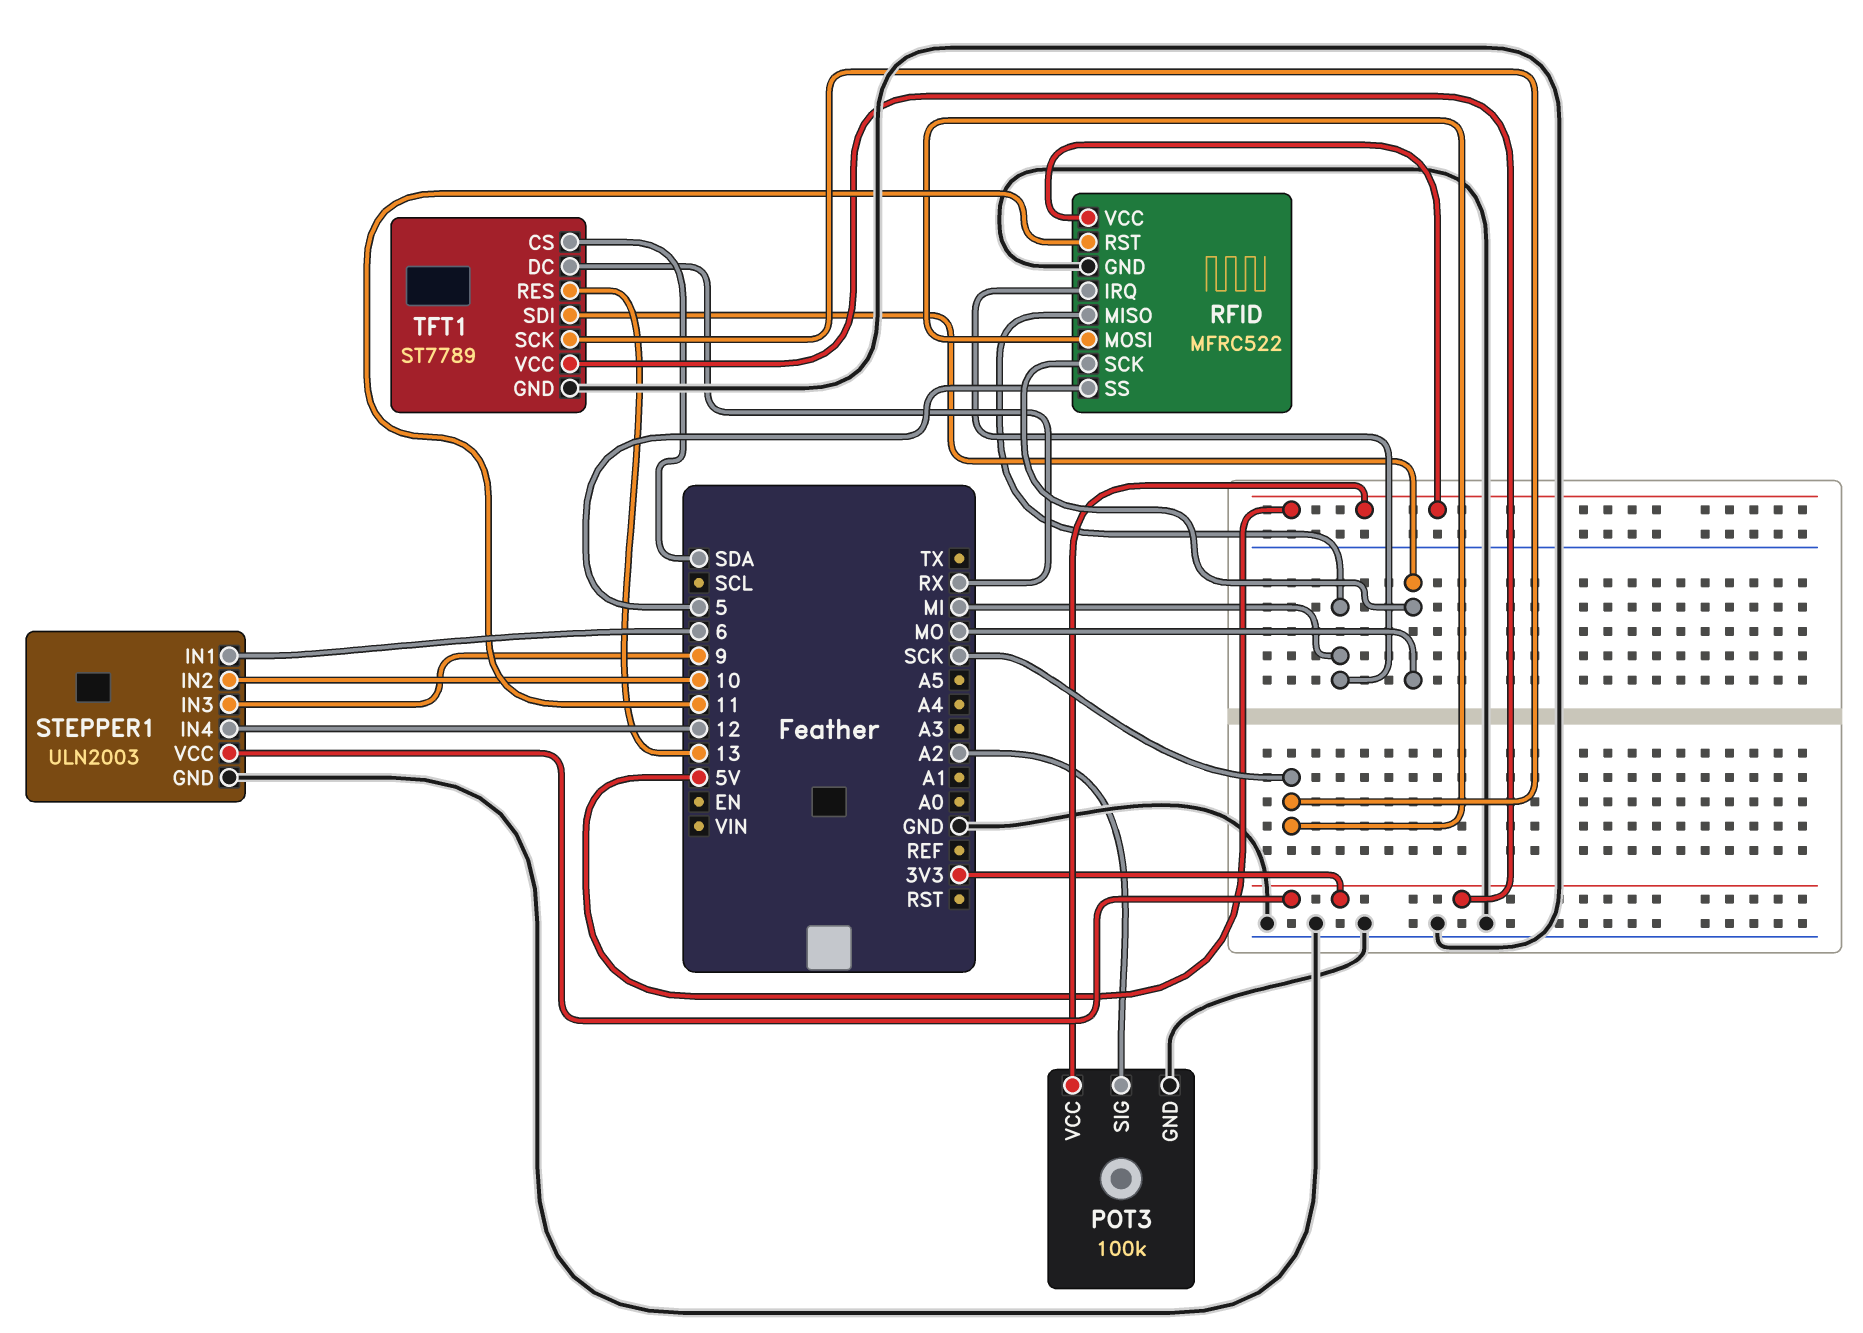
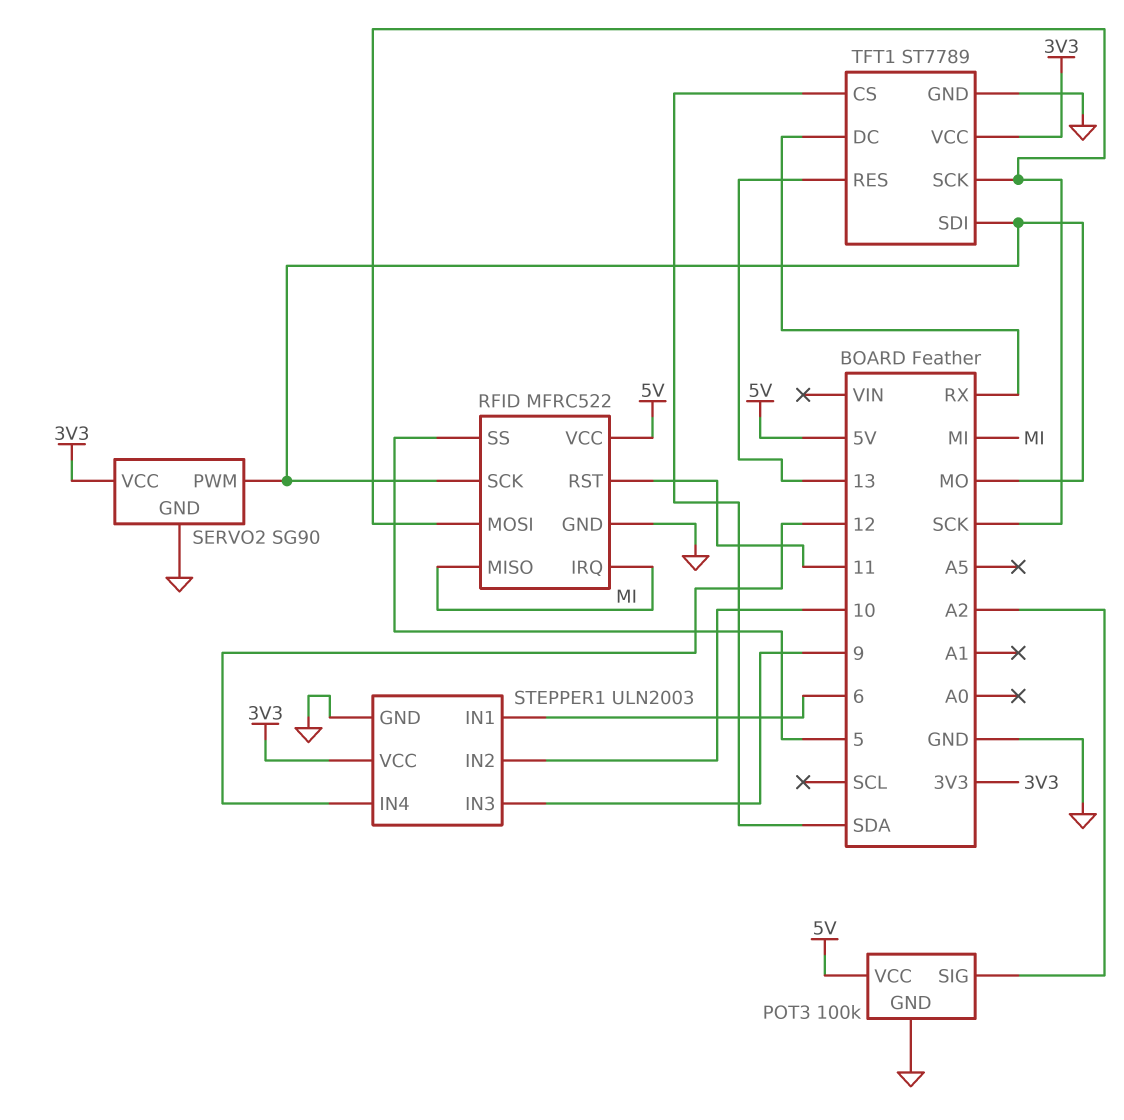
SERVO2: none -> SG90
SERVO2 pin GND: none -> GND
SERVO2 pin PWM: none -> MO
SERVO2 pin VCC: none -> 3V3

